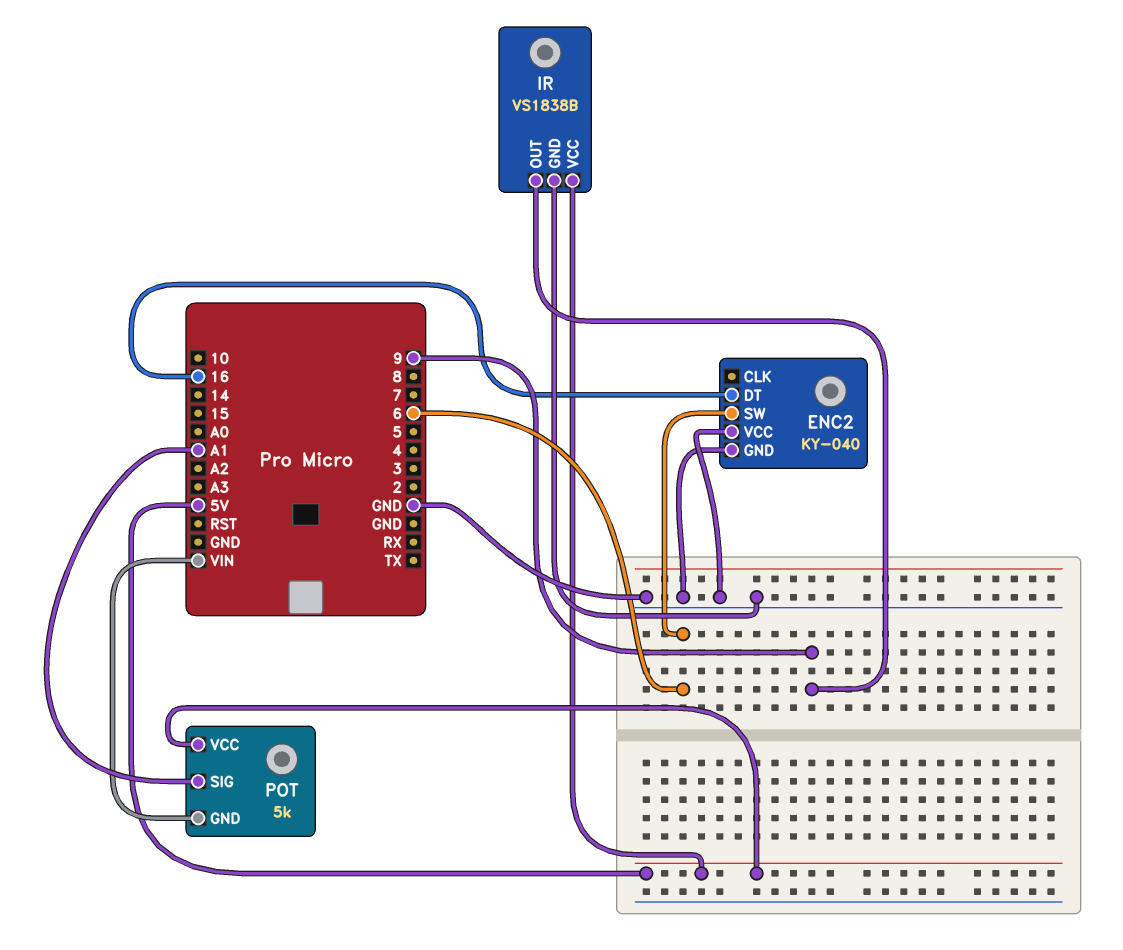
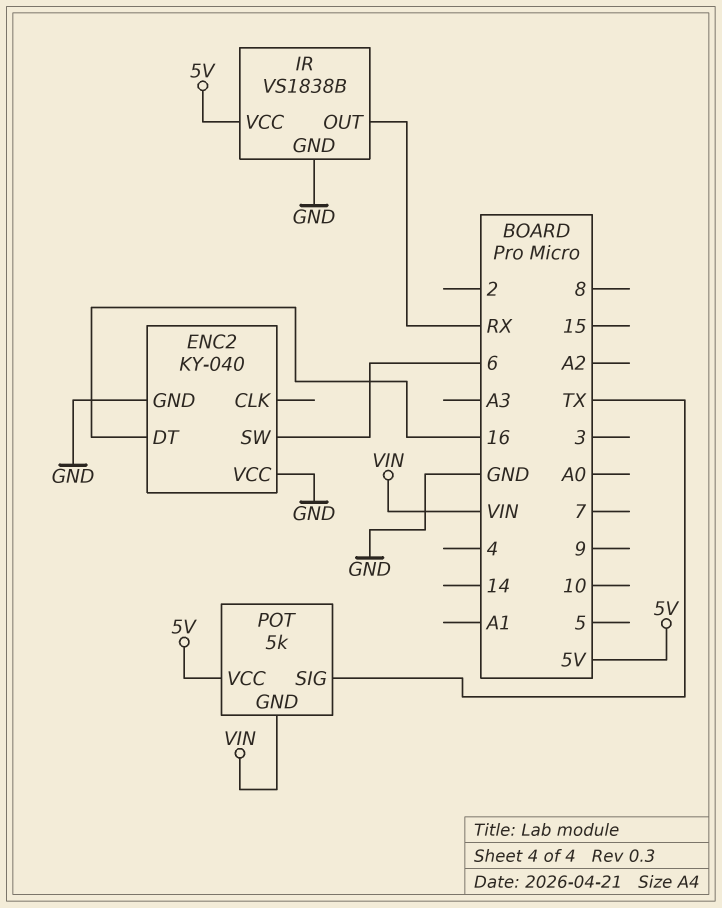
IR pin OUT: 9 -> RX
POT pin SIG: A1 -> TX

